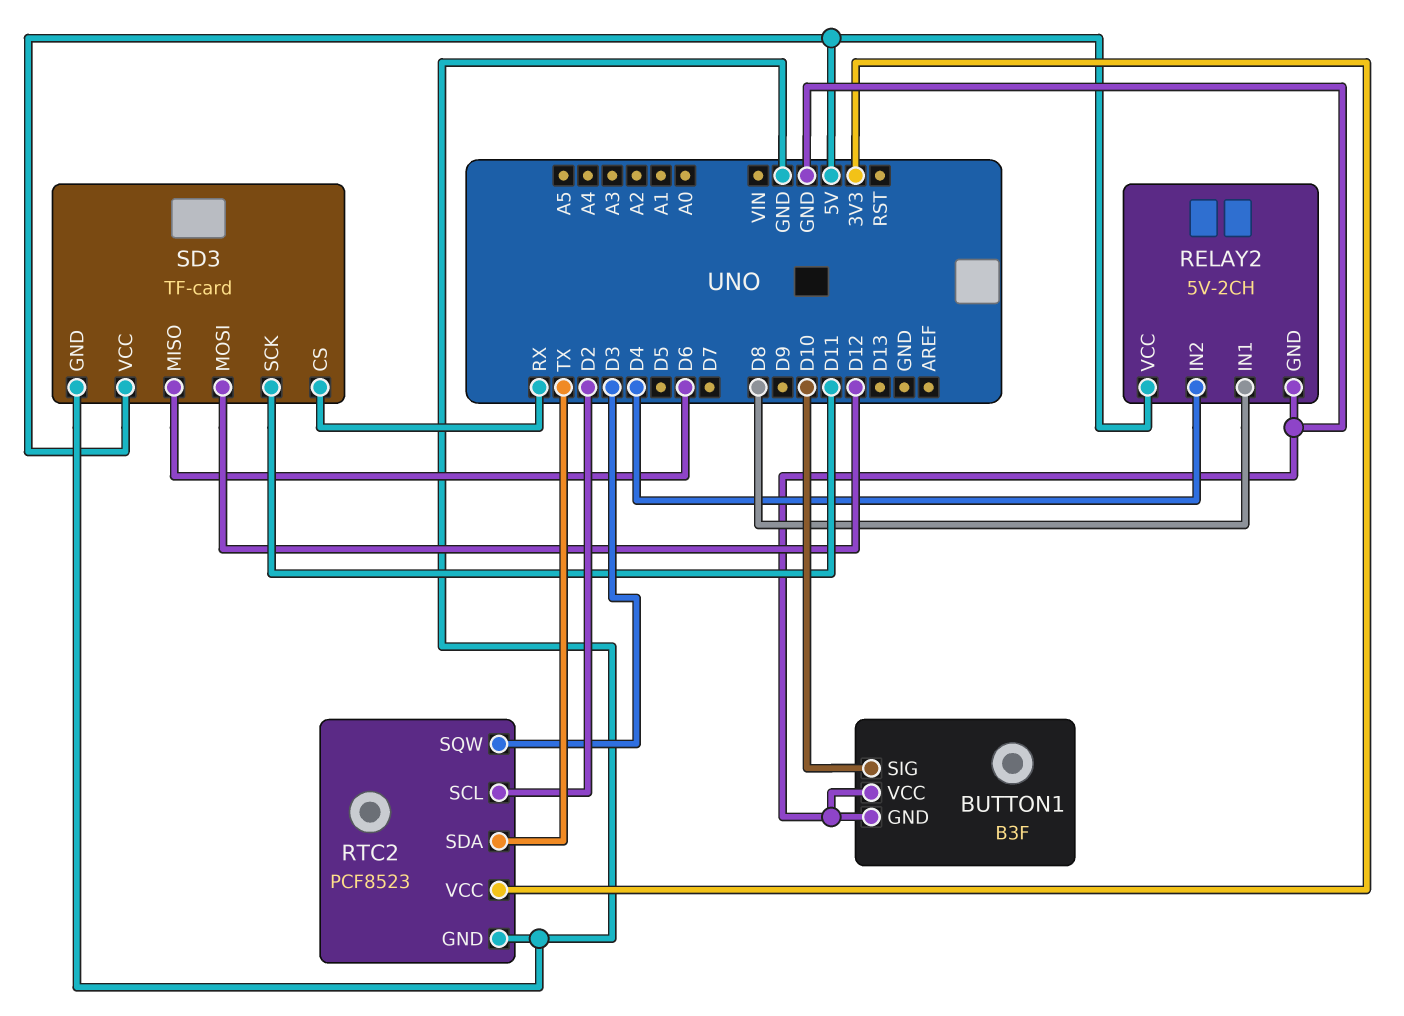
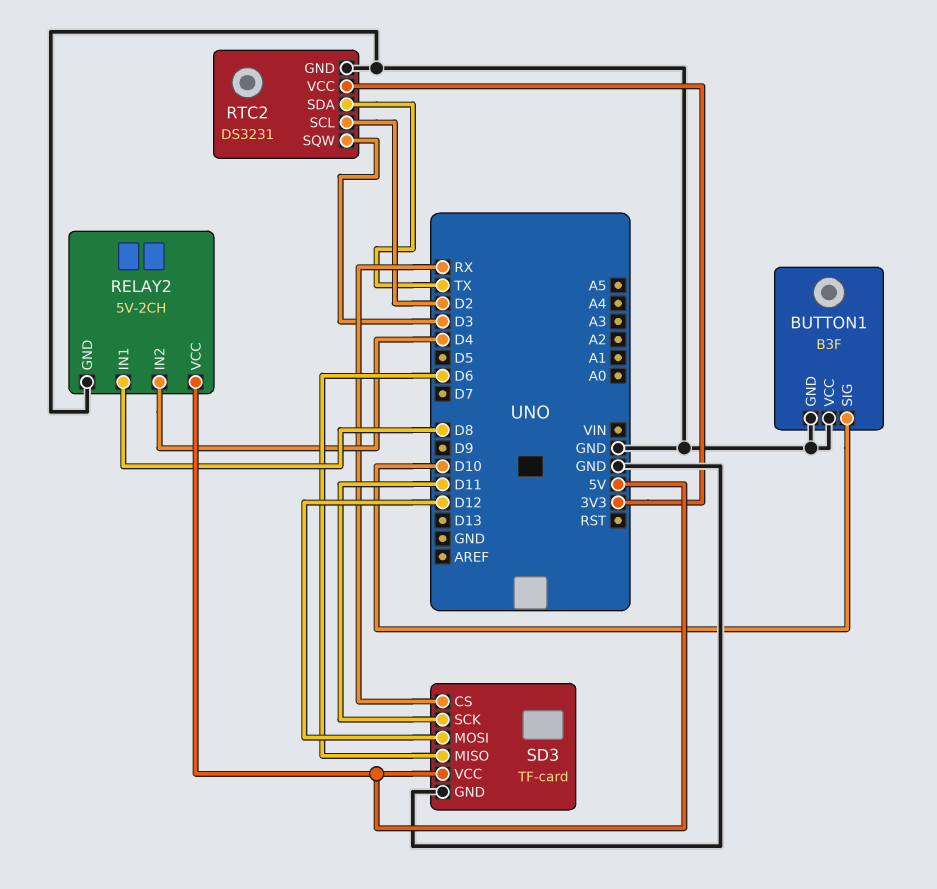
RTC2: PCF8523 -> DS3231

